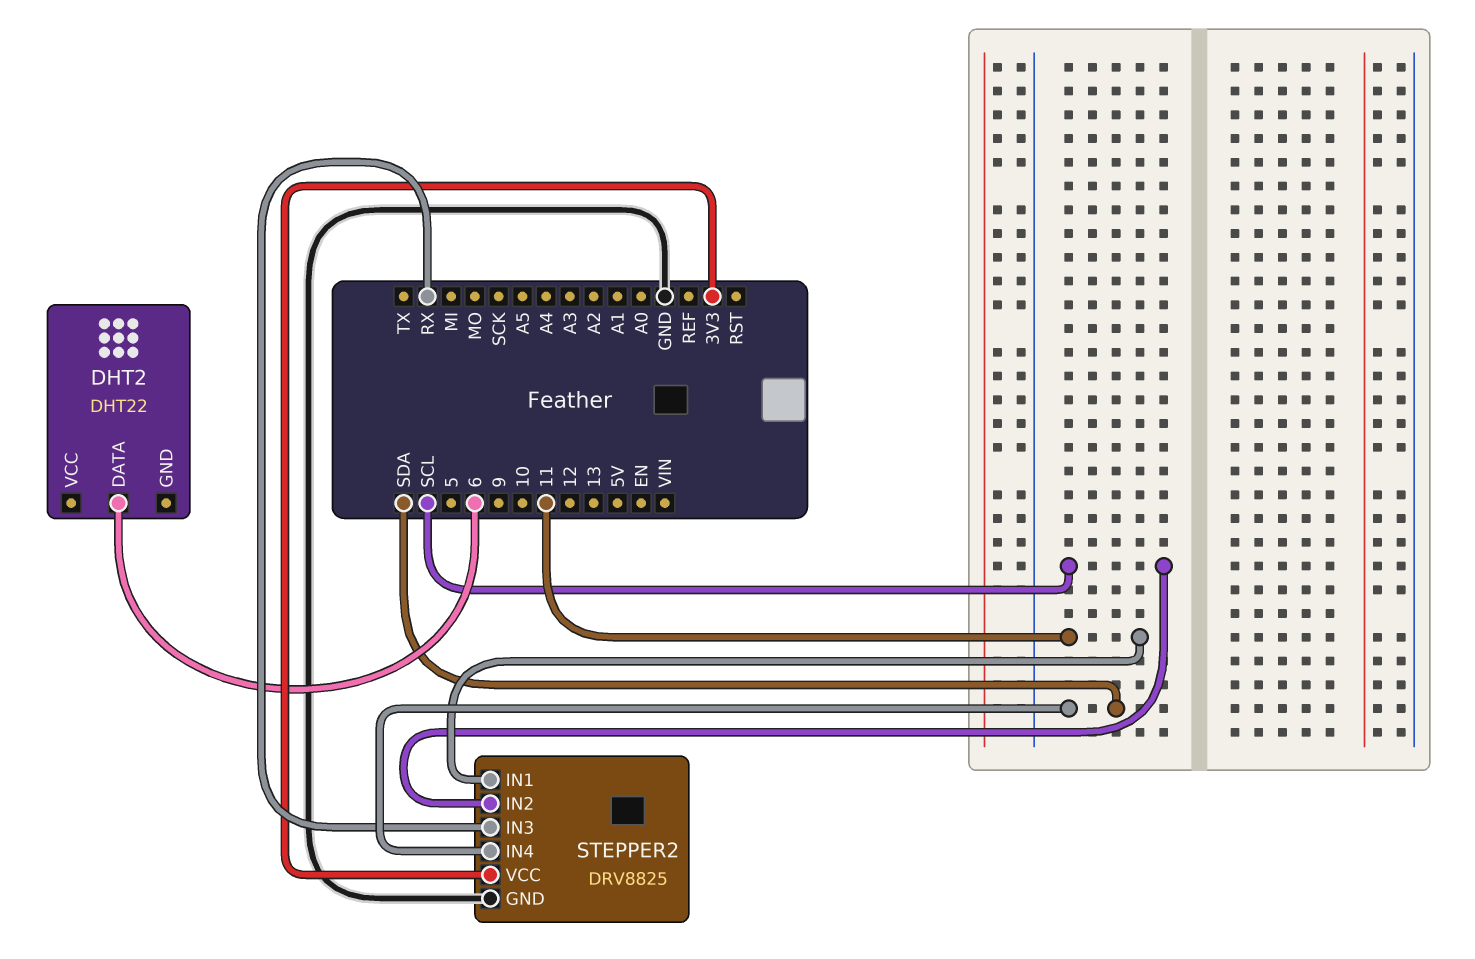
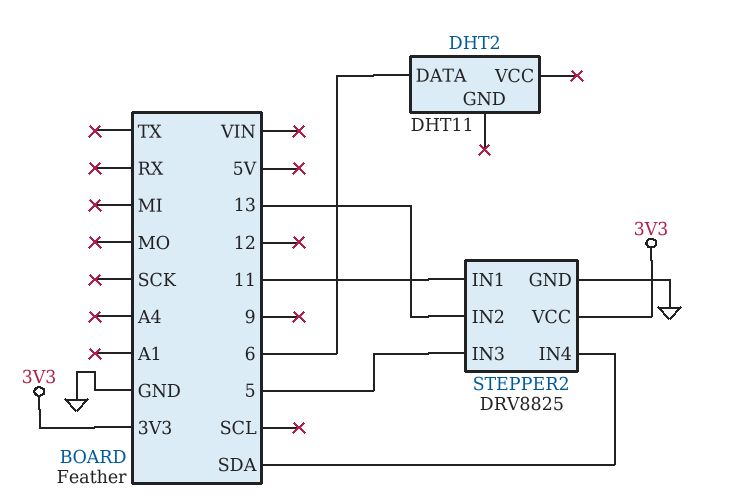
DHT2: DHT22 -> DHT11
STEPPER2 pin IN2: SCL -> 13
STEPPER2 pin IN3: RX -> 5

